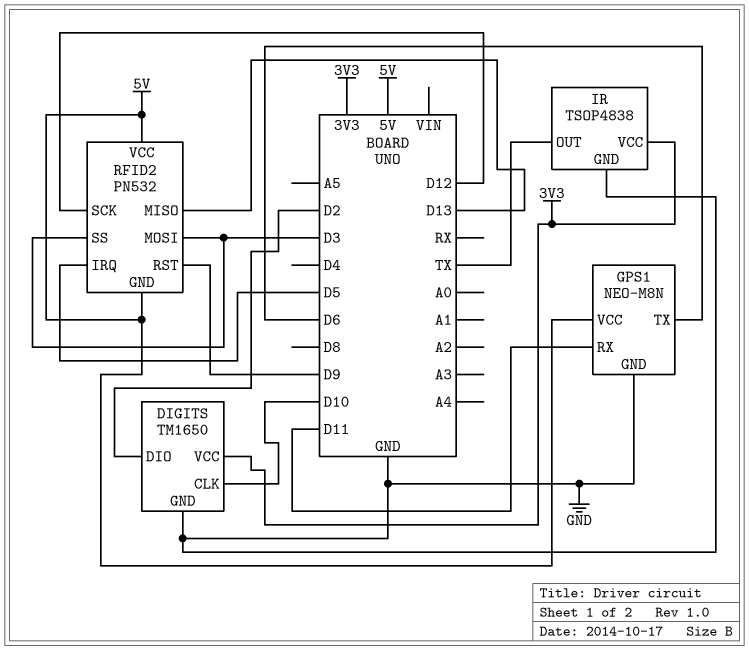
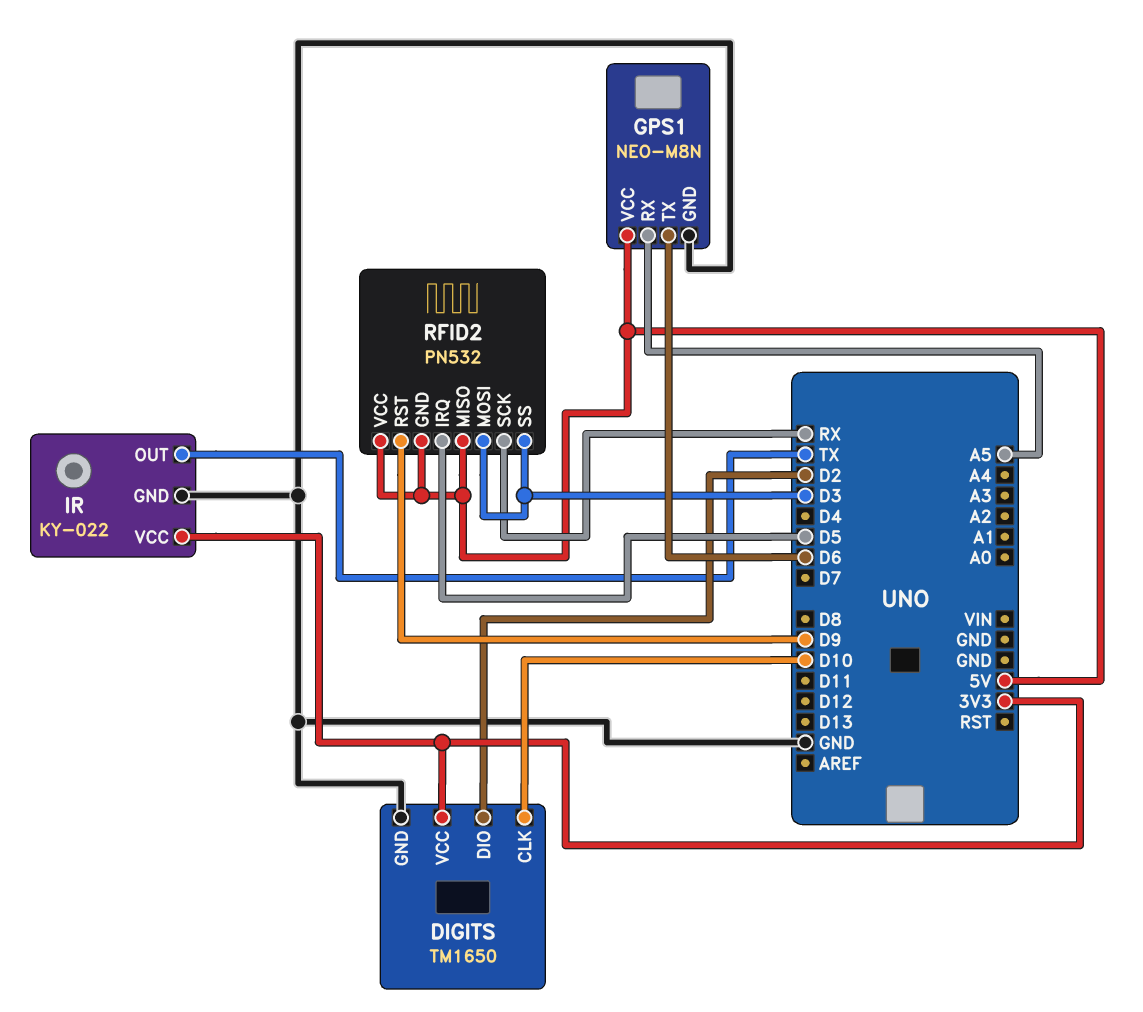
GPS1 pin RX: D11 -> A5
IR: TSOP4838 -> KY-022
RFID2 pin MISO: D13 -> 5V
RFID2 pin SCK: D12 -> RX

